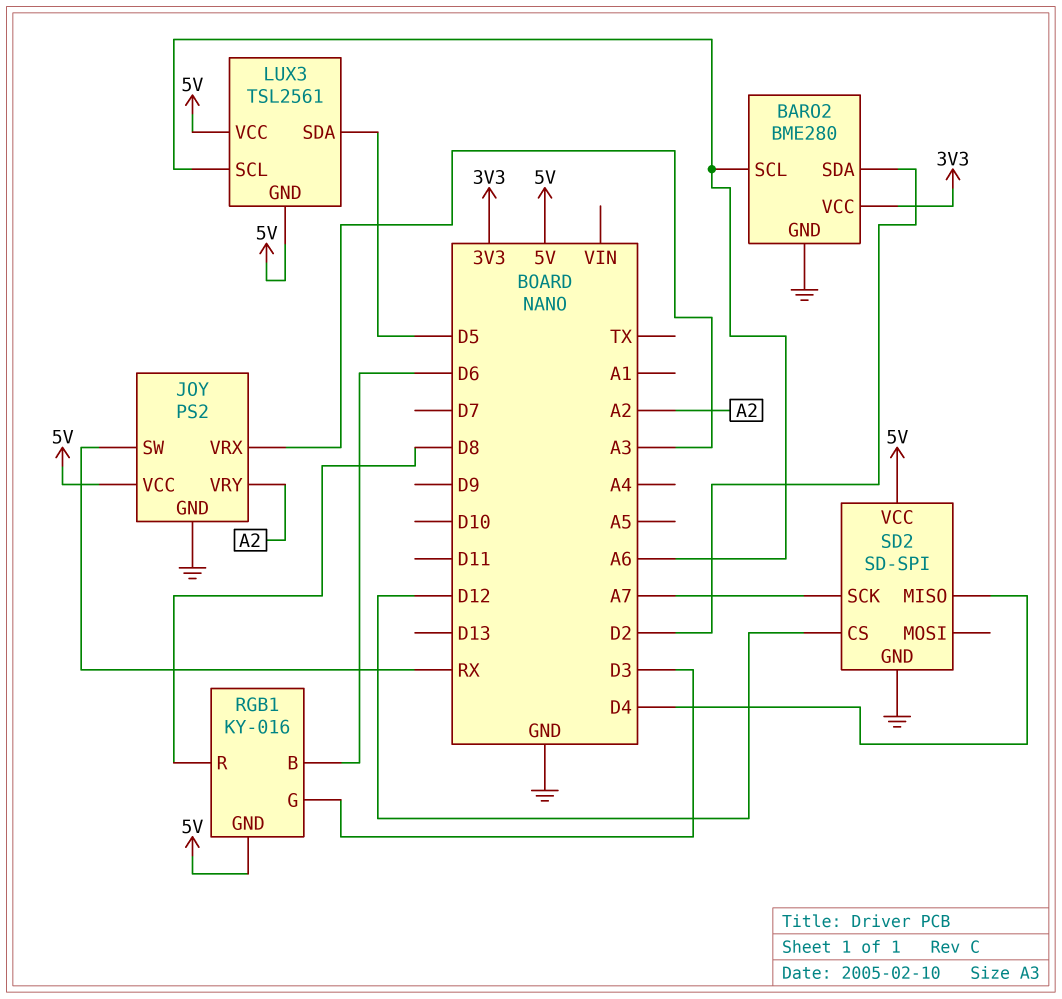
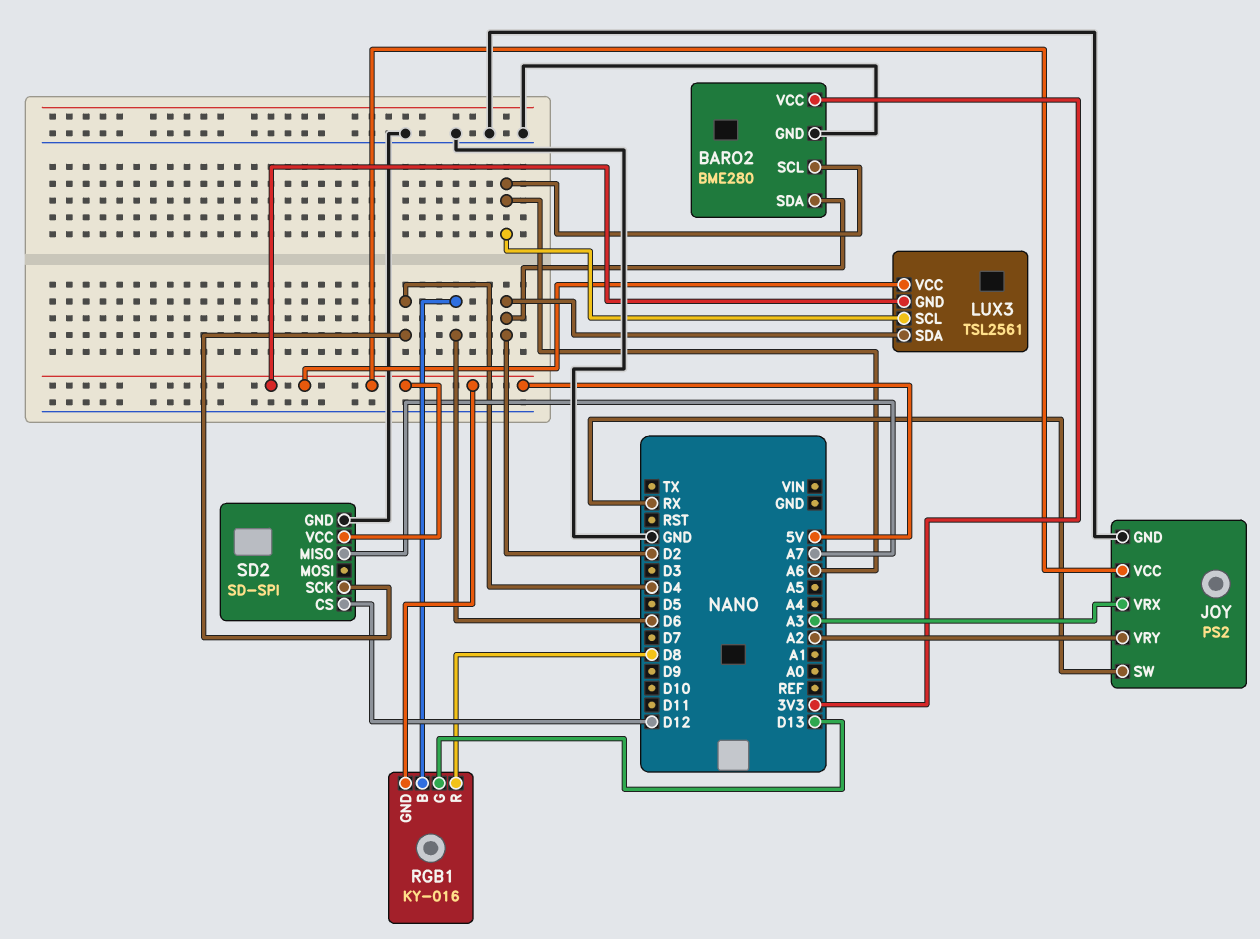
LUX3 pin SDA: D5 -> D2
RGB1 pin G: D3 -> D13
SD2 pin MISO: D4 -> A7
SD2 pin SCK: A7 -> D4

